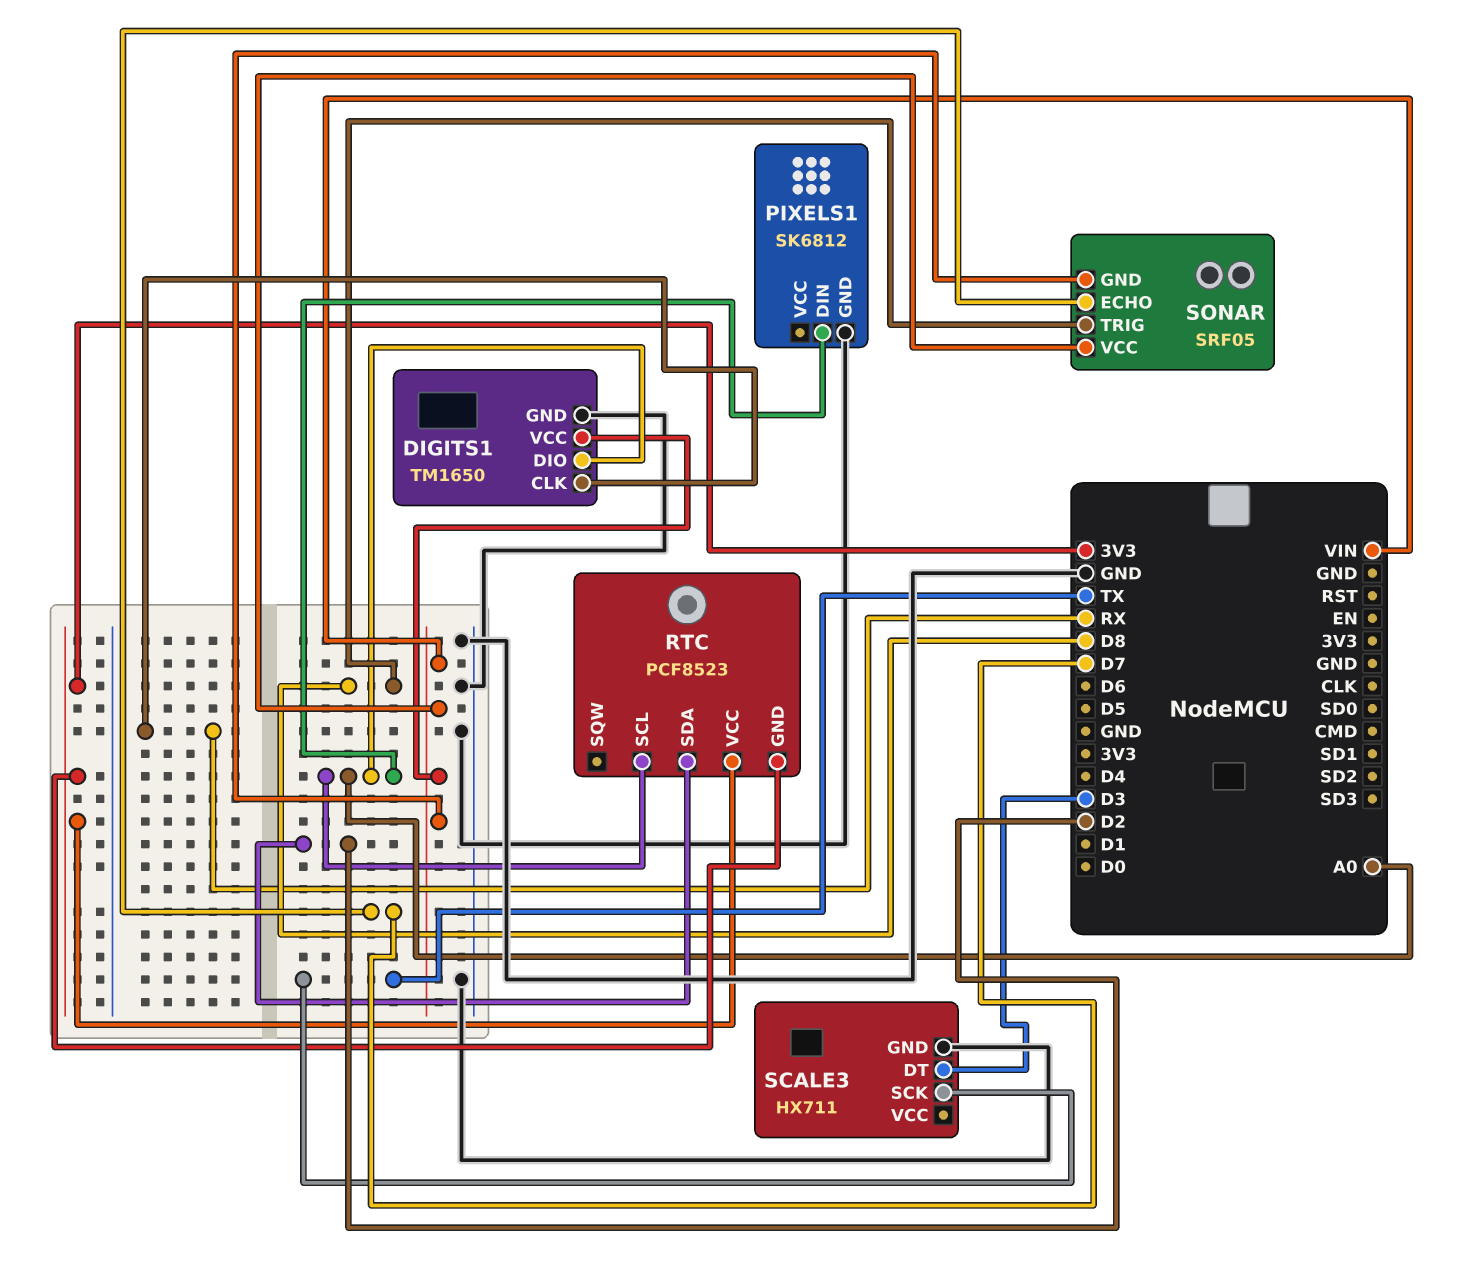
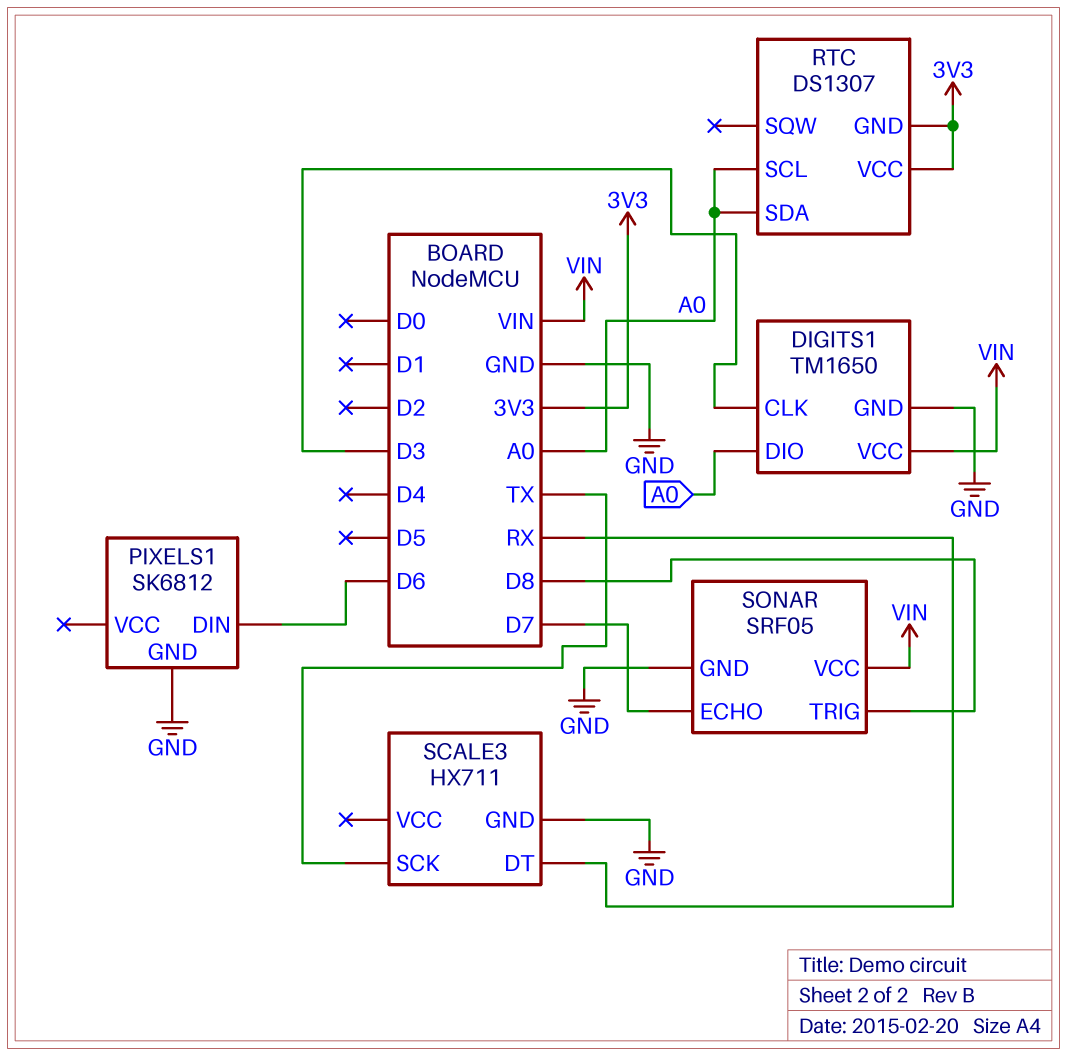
DIGITS1 pin CLK: RX -> D3
PIXELS1 pin DIN: A0 -> D6
RTC: PCF8523 -> DS1307
RTC pin SDA: D2 -> A0
SCALE3 pin DT: D3 -> RX
SONAR pin GND: VIN -> GND

